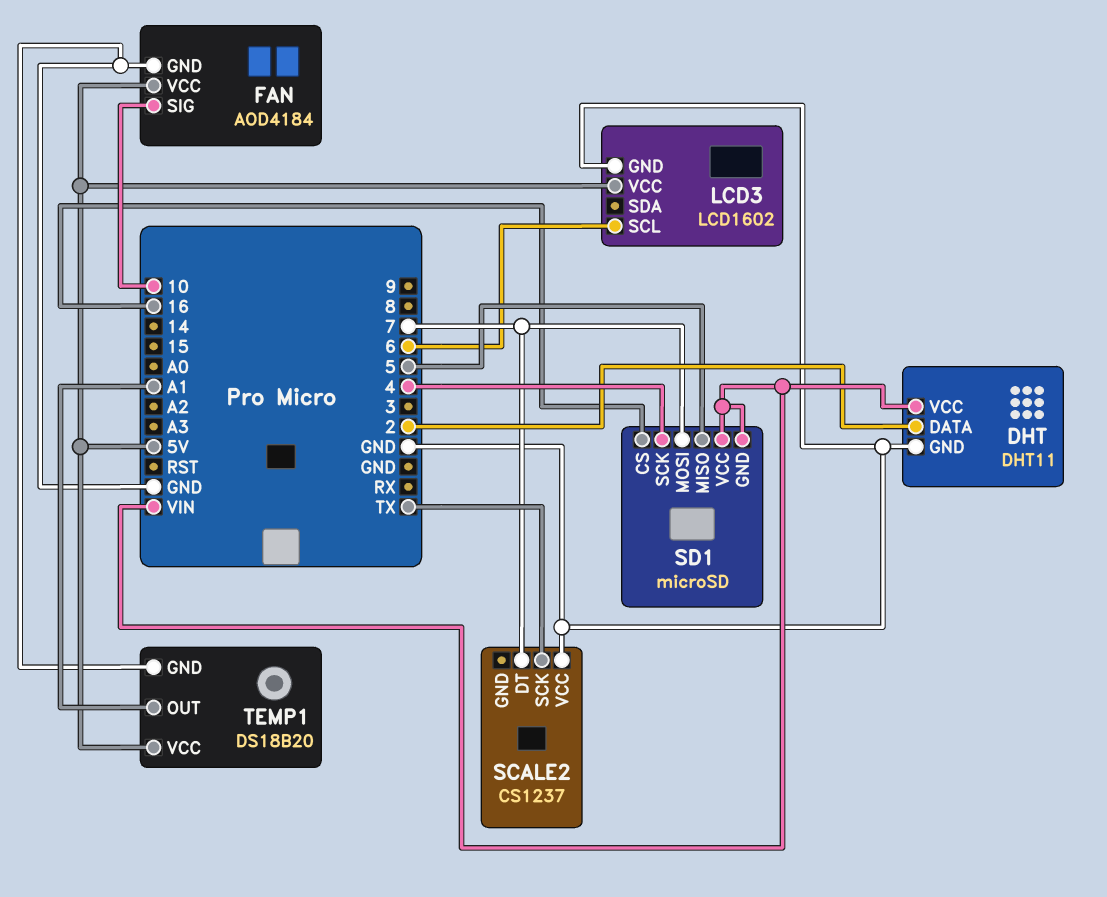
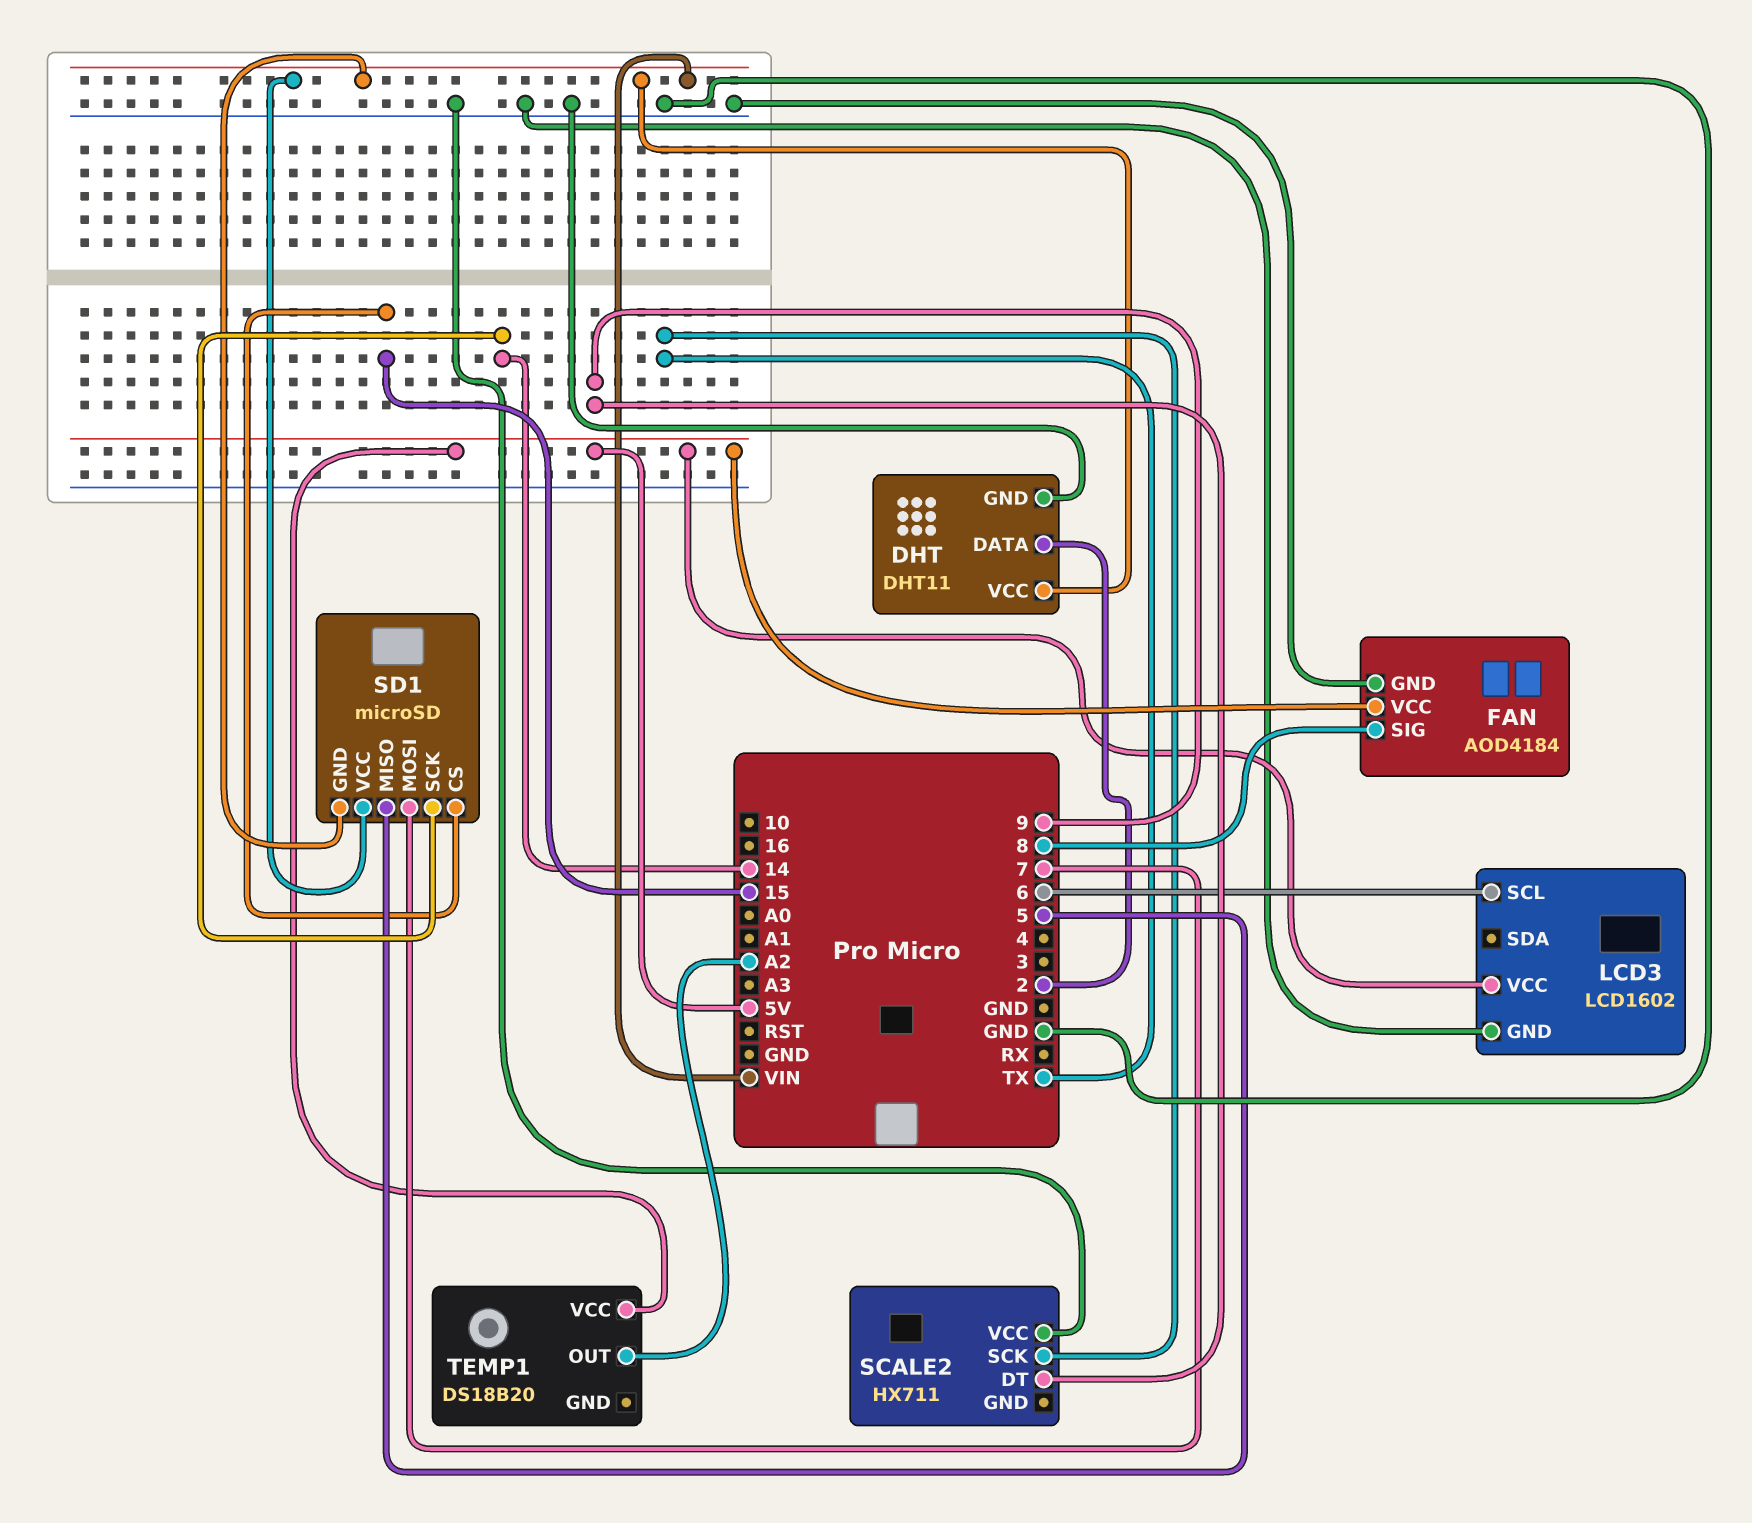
FAN pin SIG: 10 -> 8
SCALE2: CS1237 -> HX711
SCALE2 pin DT: 7 -> 9
SD1 pin CS: 16 -> 15
SD1 pin SCK: 4 -> 14
TEMP1 pin GND: GND -> none
TEMP1 pin OUT: A1 -> A2

